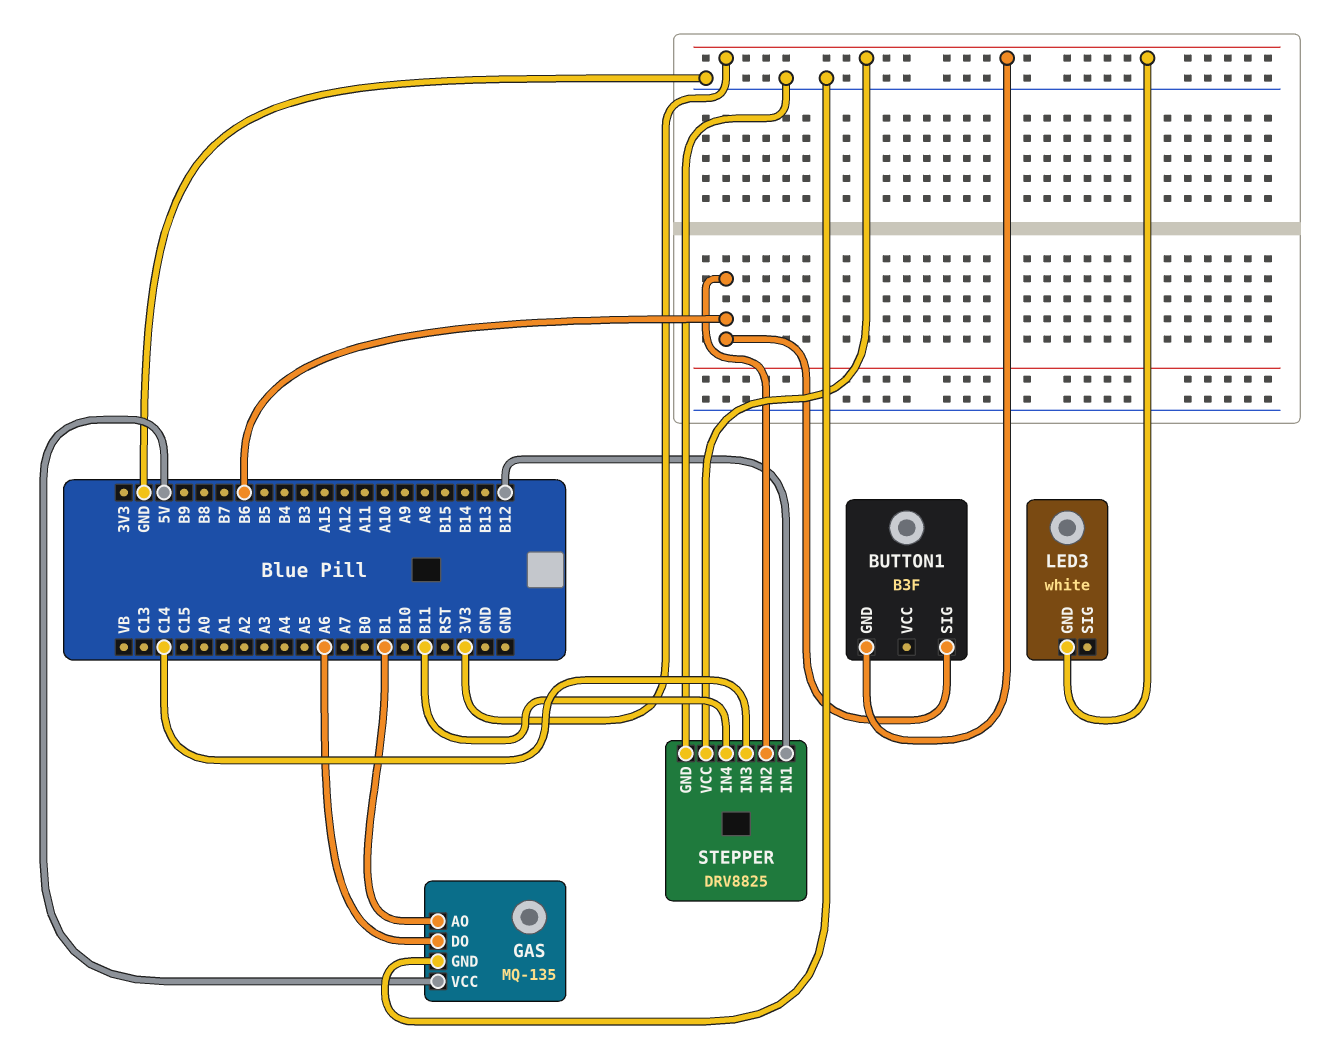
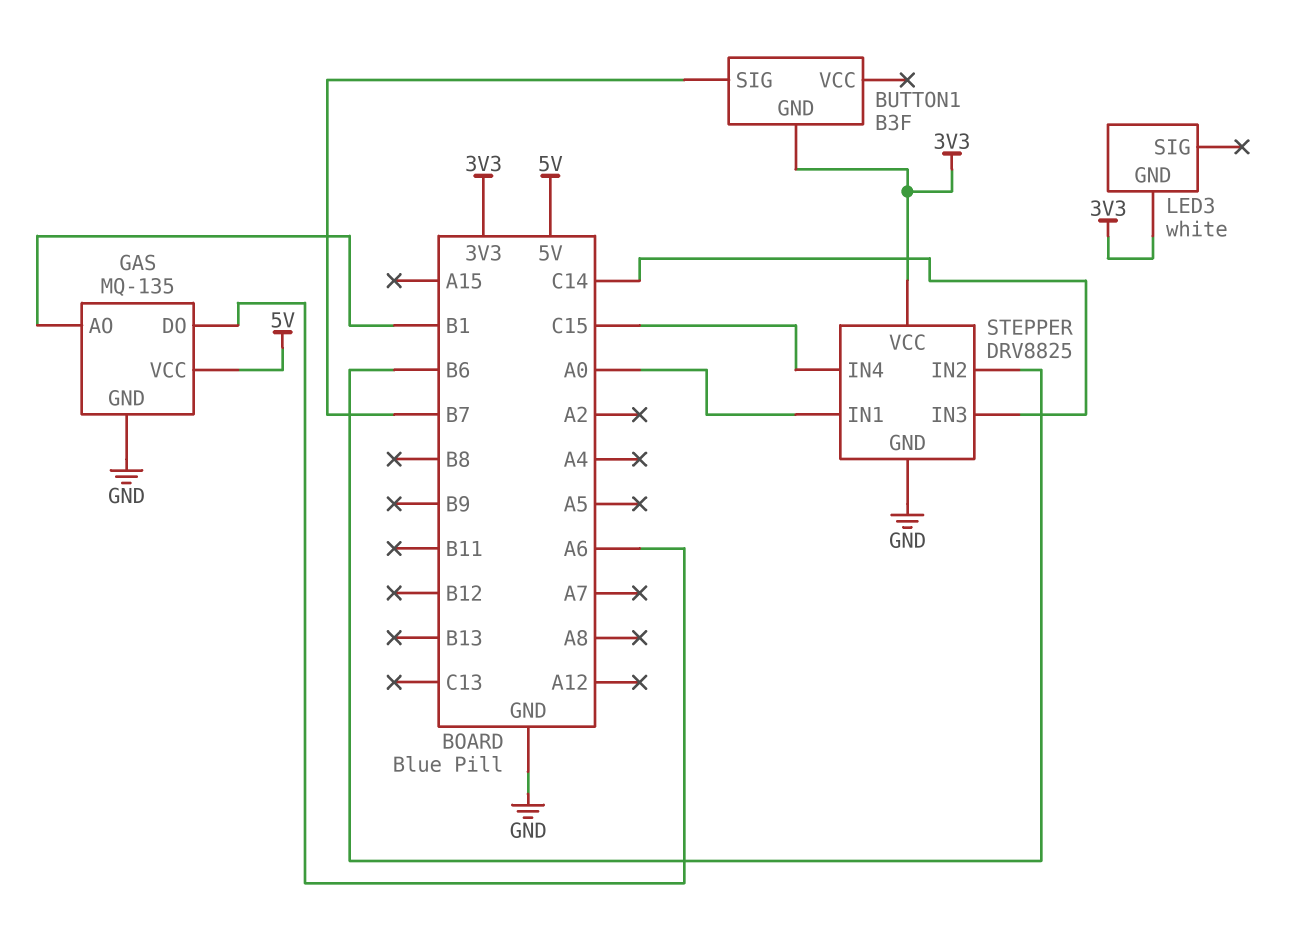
BUTTON1 pin SIG: B6 -> B7
STEPPER pin IN1: B12 -> A0
STEPPER pin IN4: B11 -> C15

